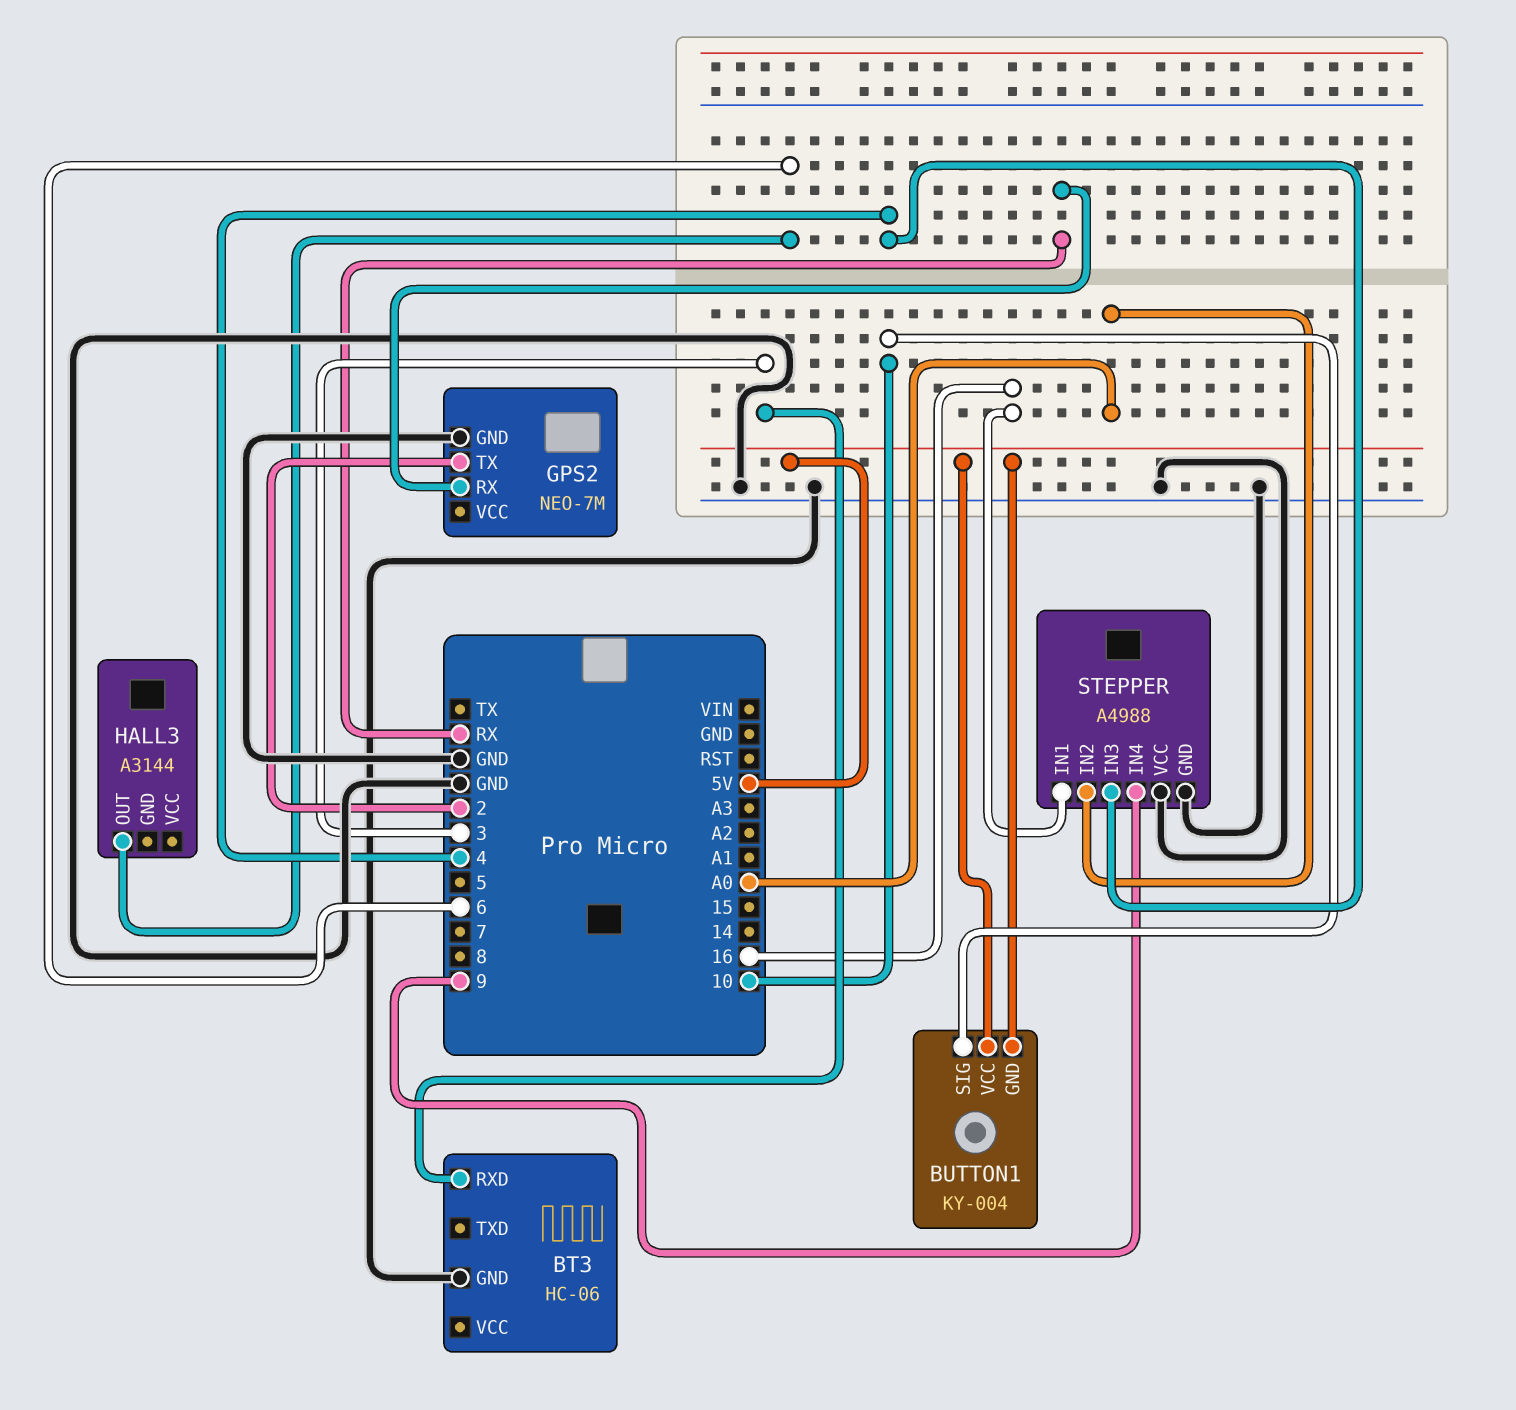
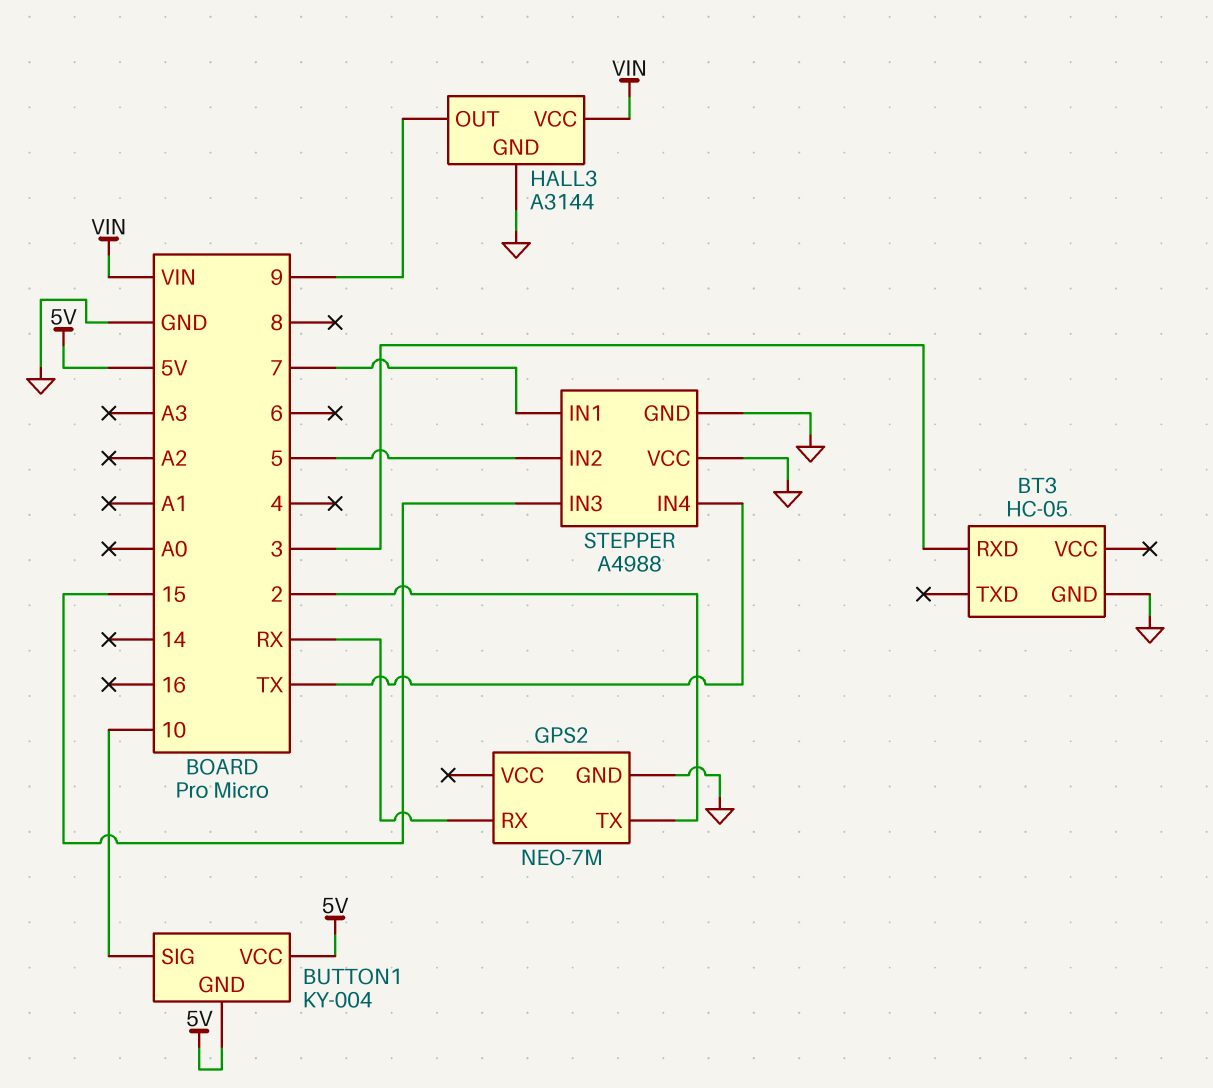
BT3: HC-06 -> HC-05
HALL3 pin GND: none -> GND
HALL3 pin OUT: 6 -> 9
HALL3 pin VCC: none -> VIN
STEPPER pin IN1: 16 -> 7
STEPPER pin IN2: A0 -> 5
STEPPER pin IN3: 4 -> 15
STEPPER pin IN4: 9 -> TX

